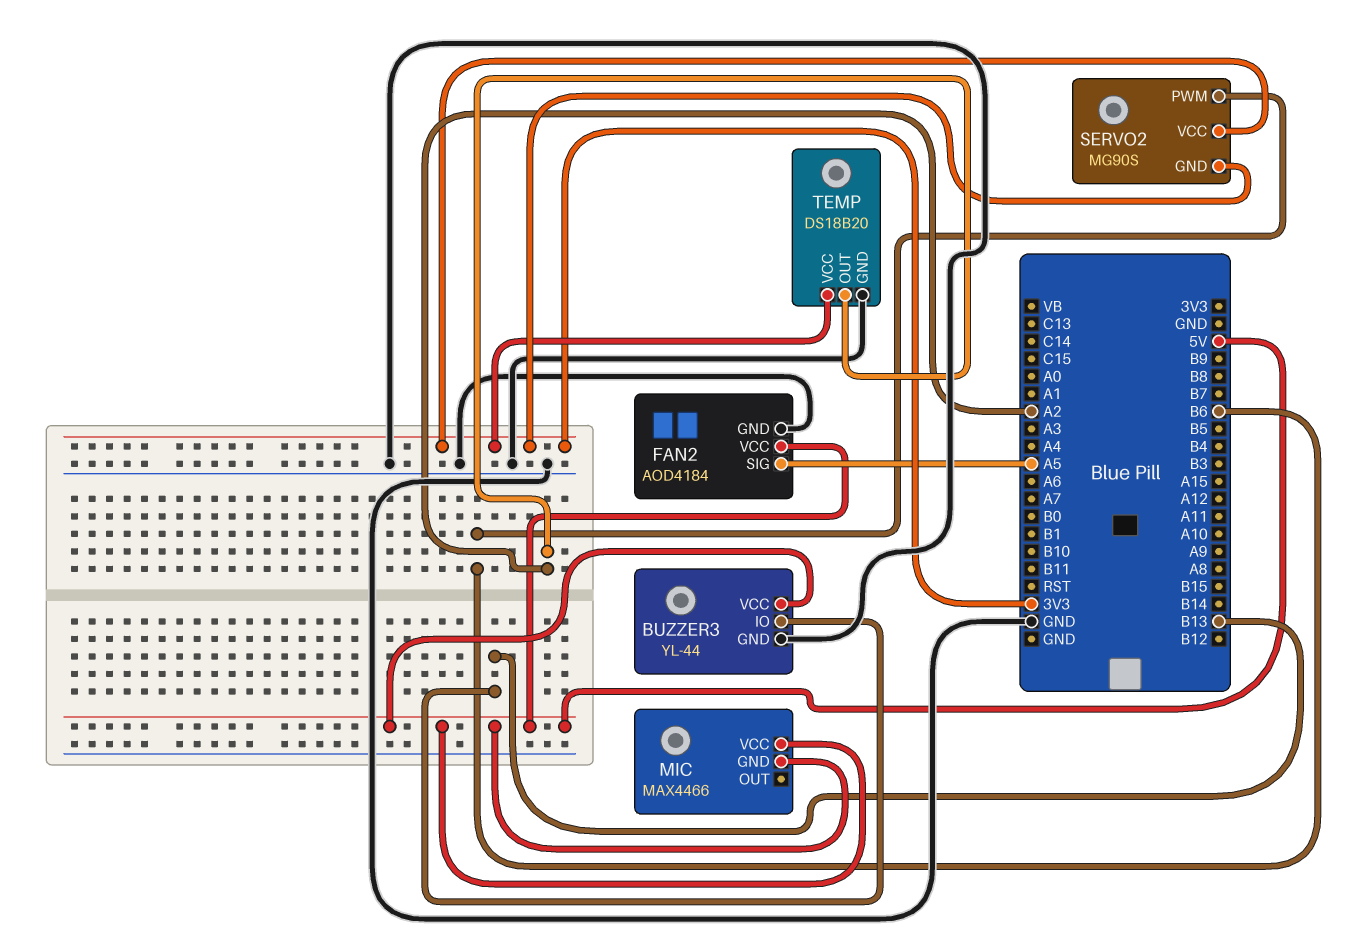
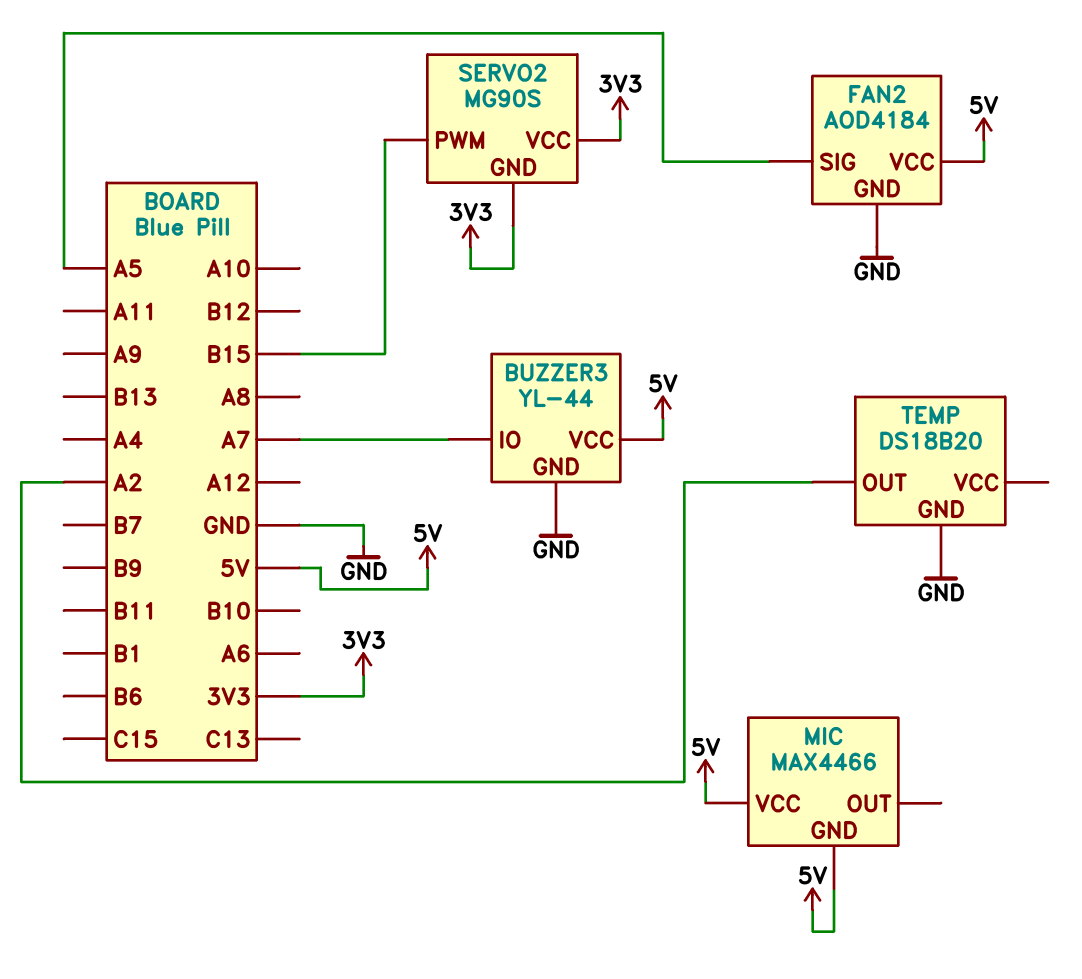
BUZZER3 pin IO: B13 -> A7
SERVO2 pin PWM: B6 -> B15
TEMP pin VCC: 3V3 -> none

